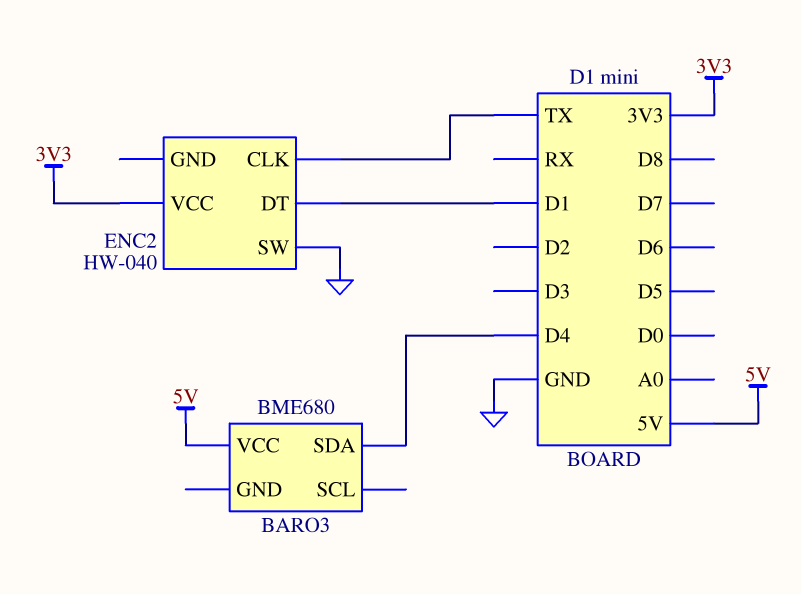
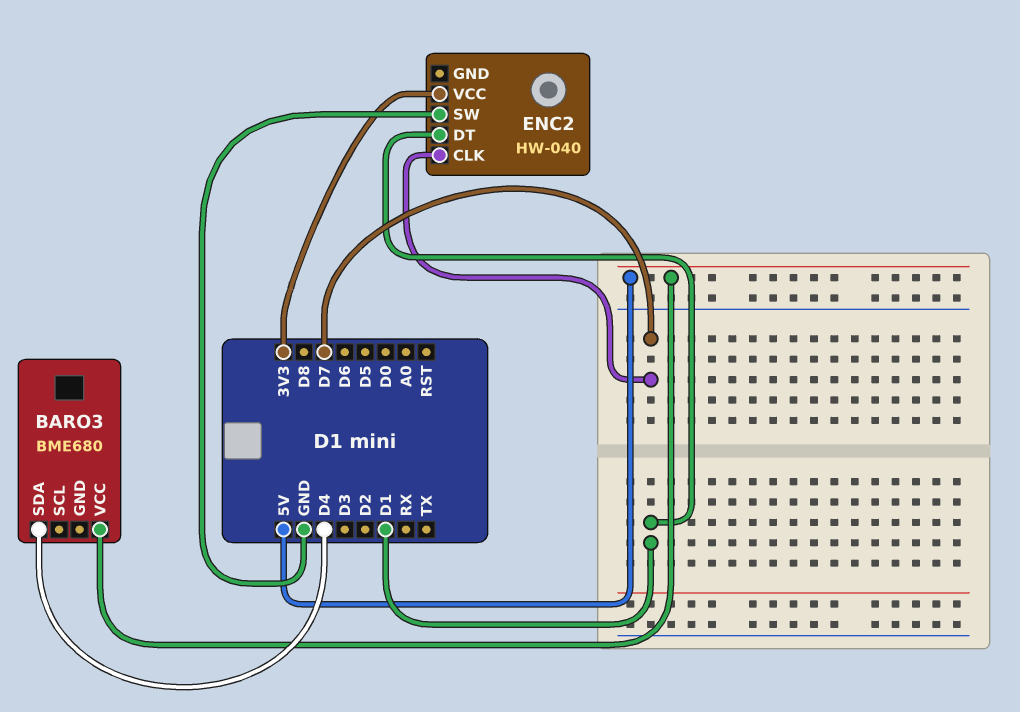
ENC2 pin CLK: TX -> D7

